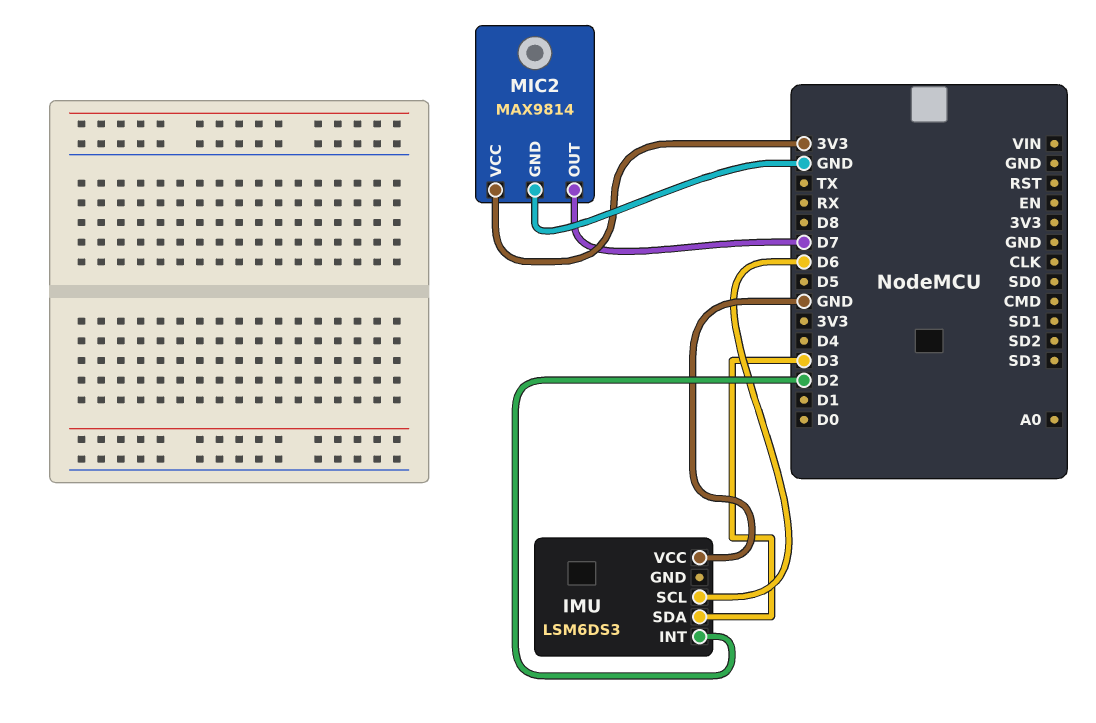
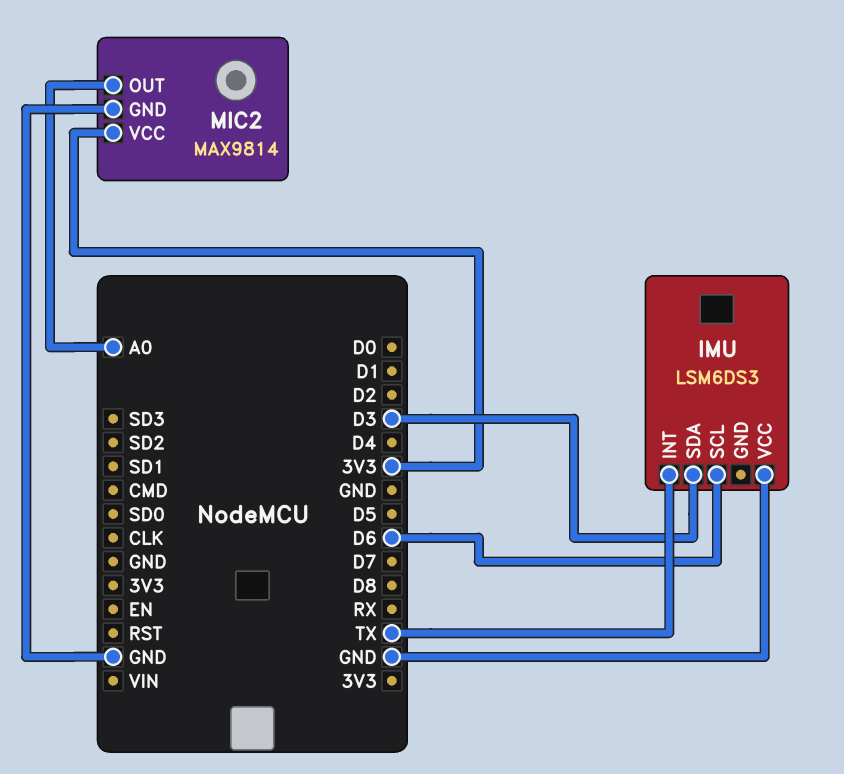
IMU pin INT: D2 -> TX
MIC2 pin OUT: D7 -> A0

